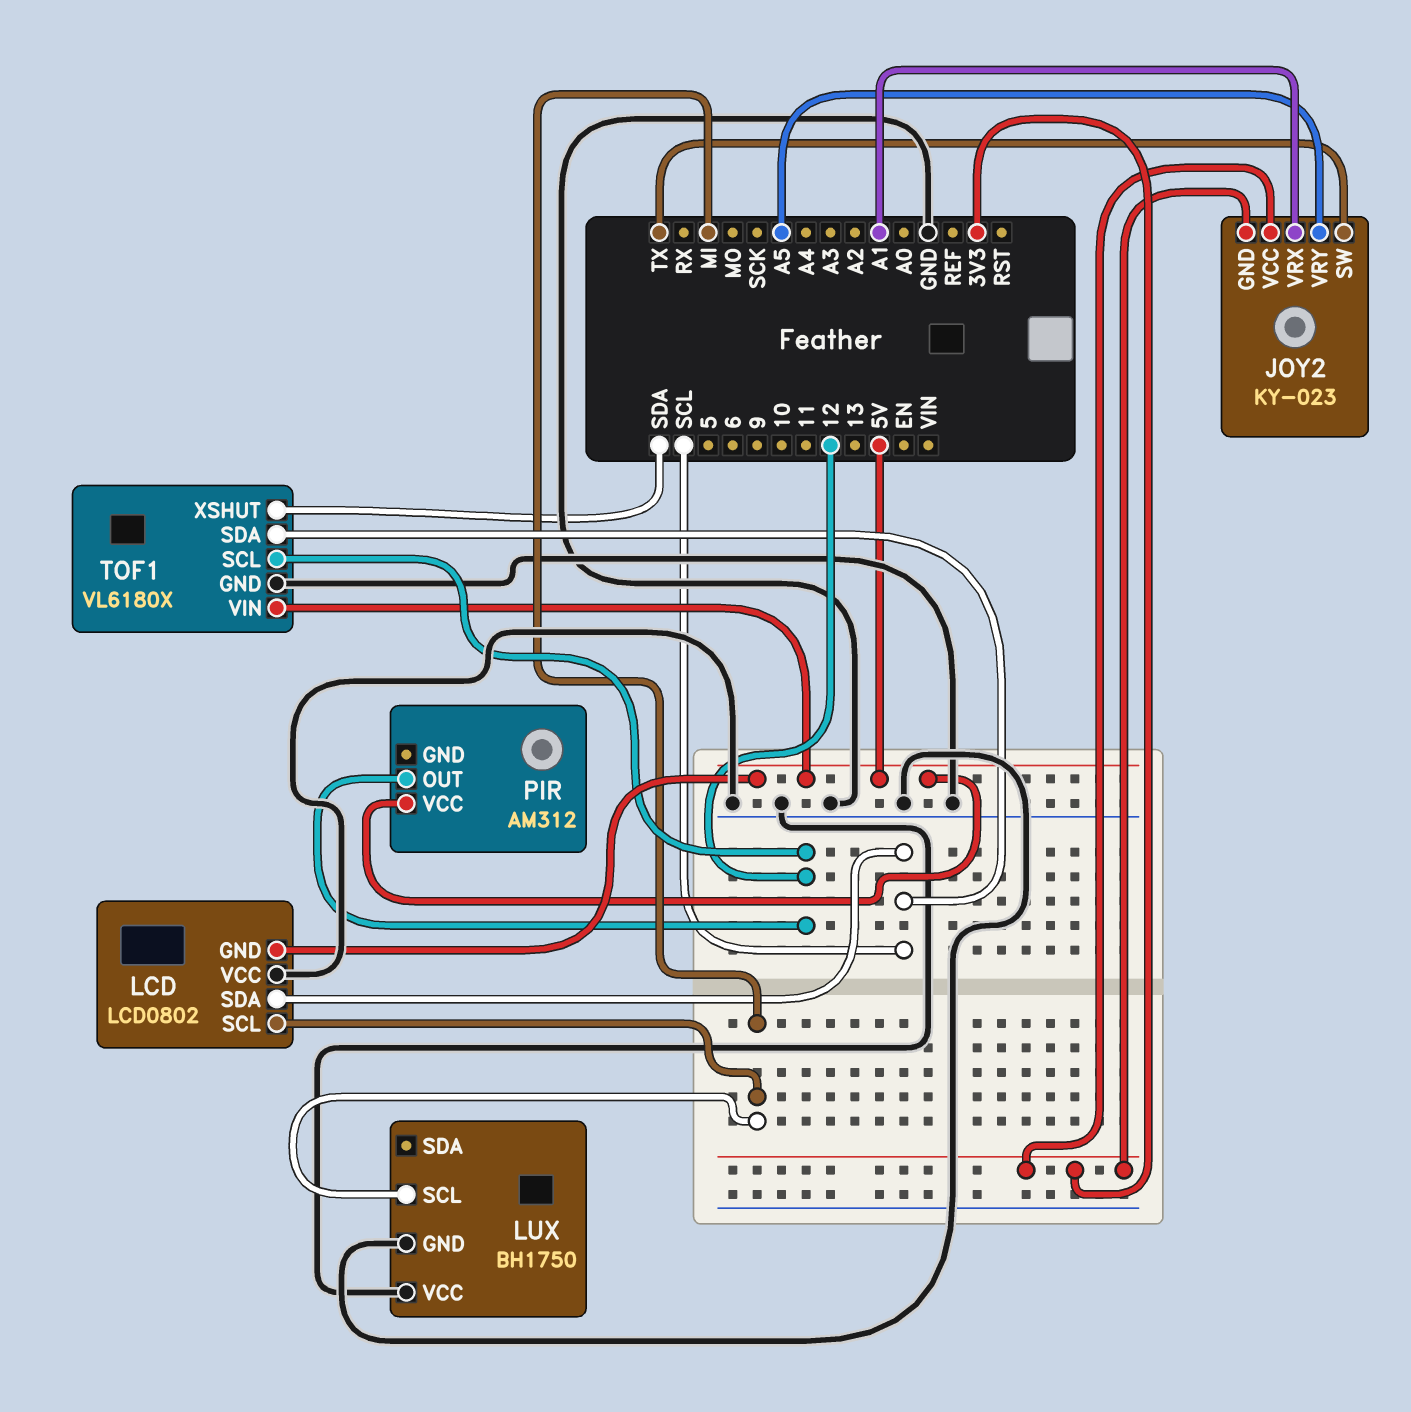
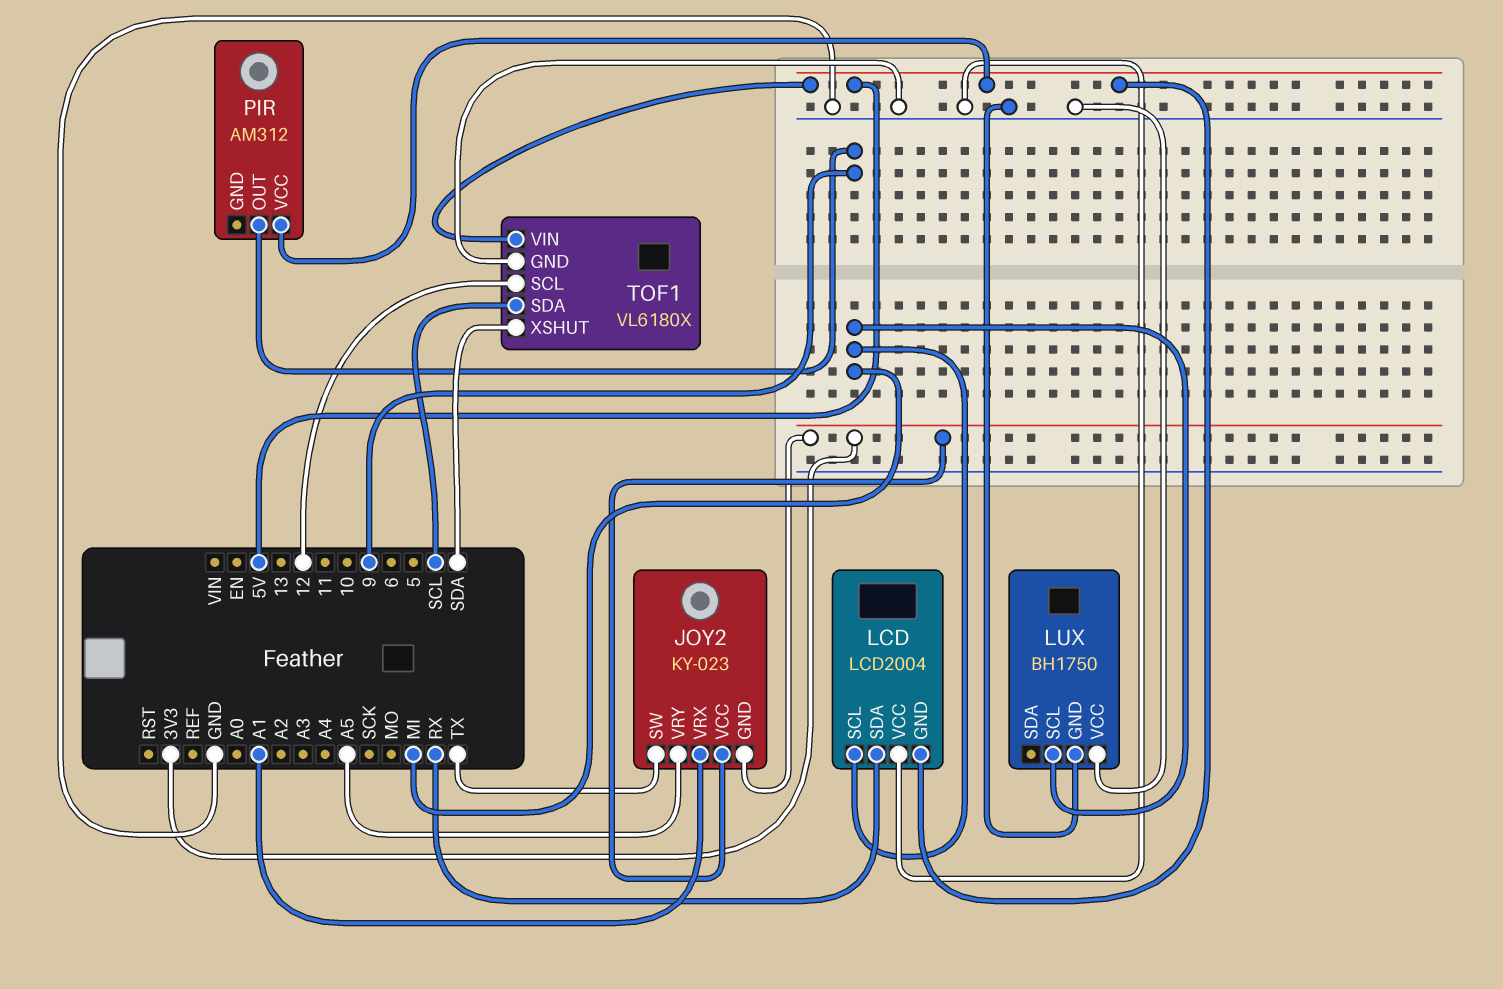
LCD: LCD0802 -> LCD2004
LCD pin SDA: SCL -> RX
PIR pin OUT: 12 -> 9

